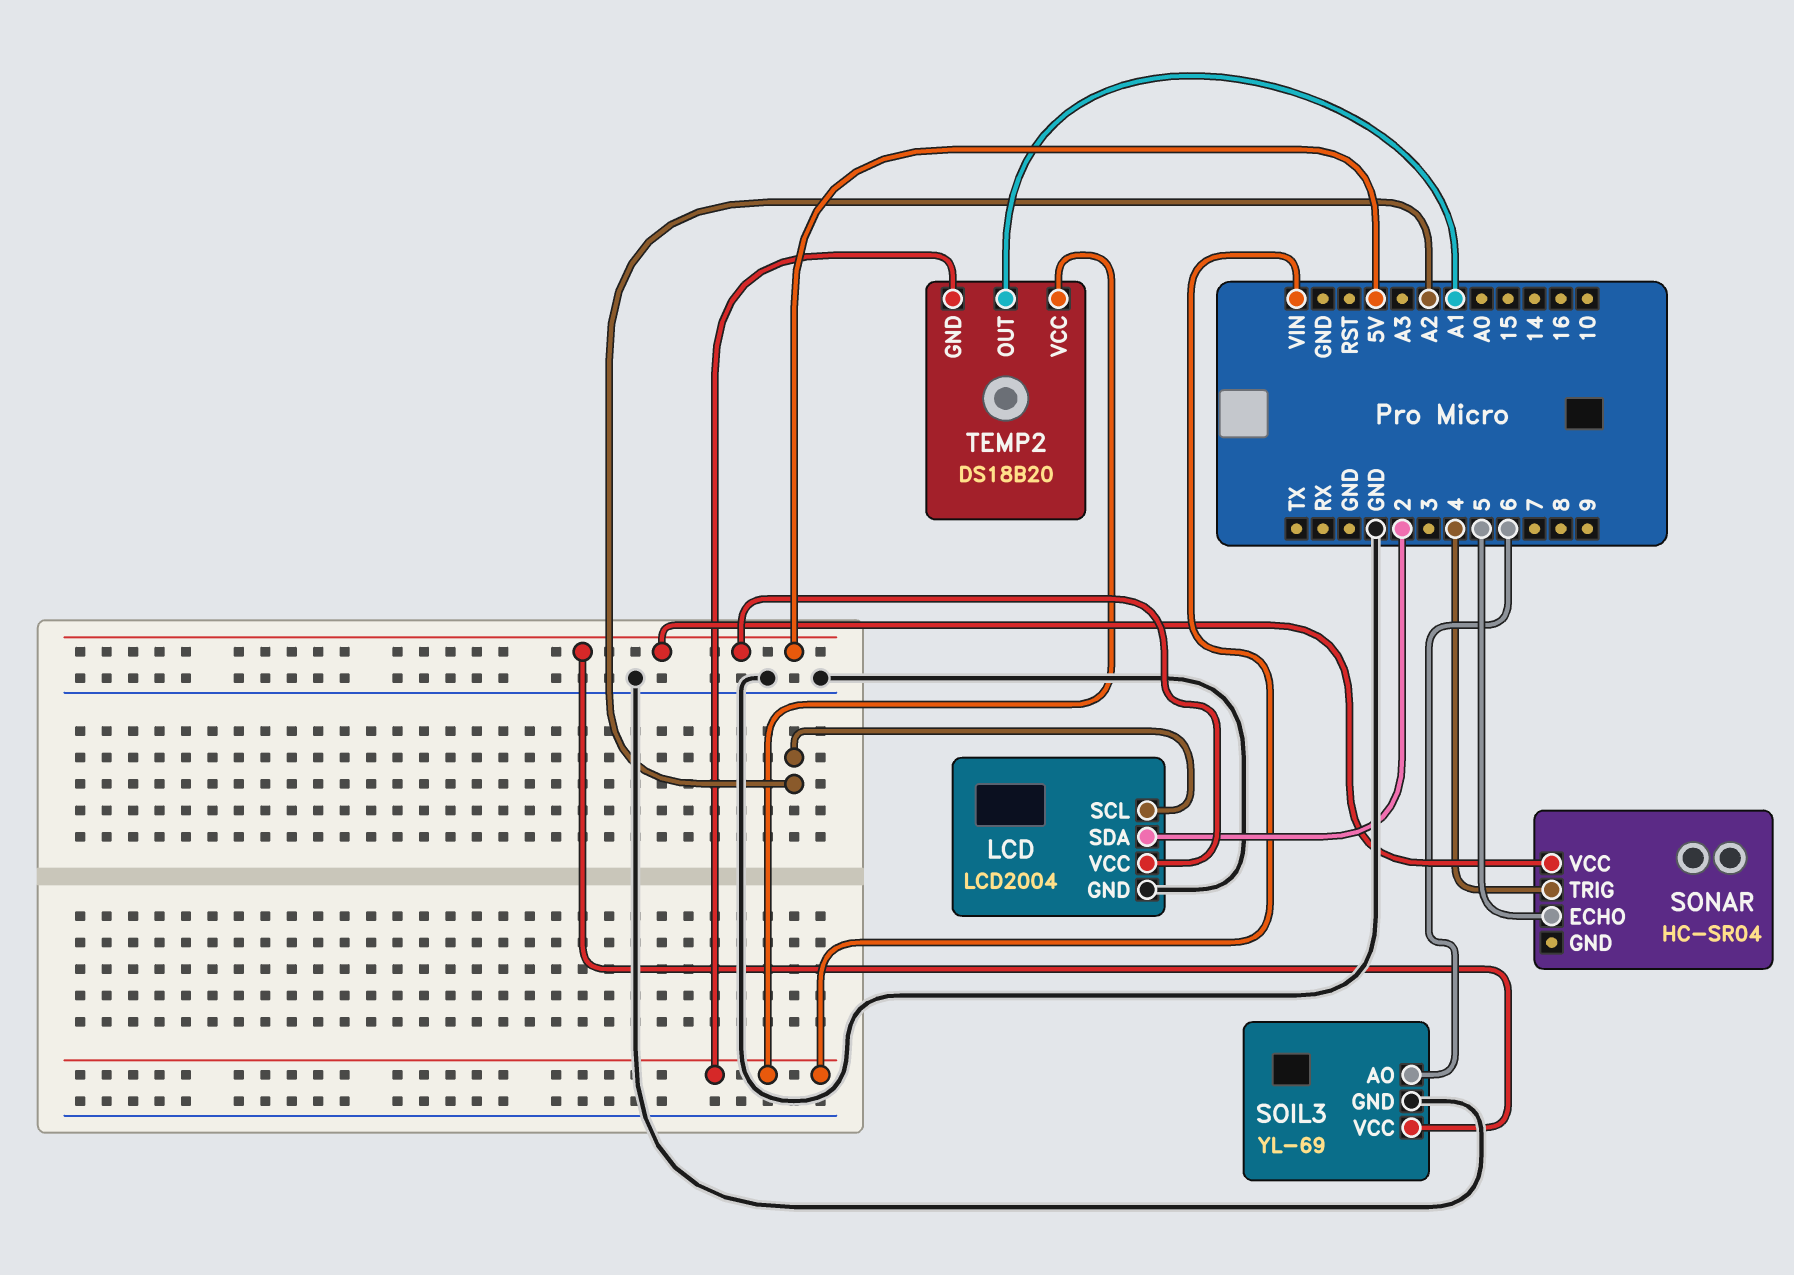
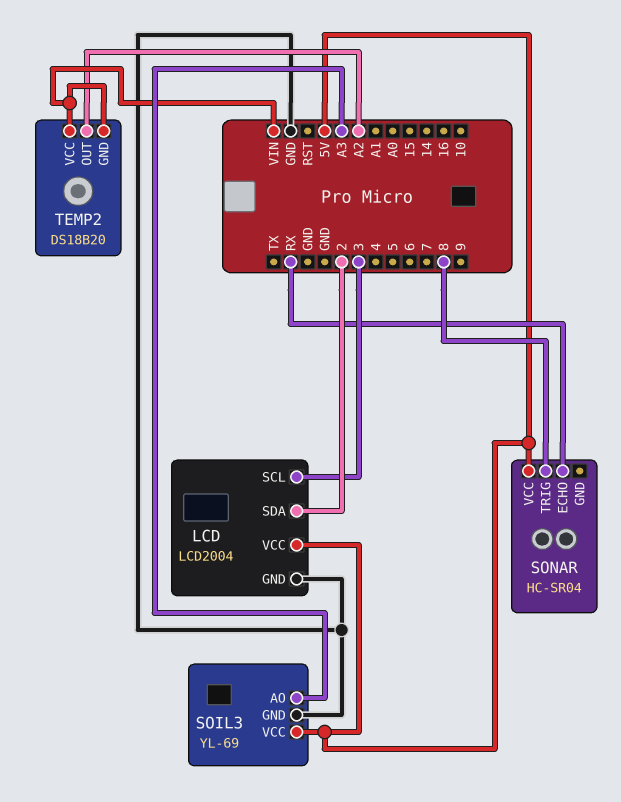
LCD pin SCL: A2 -> 3
SOIL3 pin AO: 6 -> A3
SONAR pin ECHO: 5 -> RX
SONAR pin TRIG: 4 -> 8
TEMP2 pin OUT: A1 -> A2

